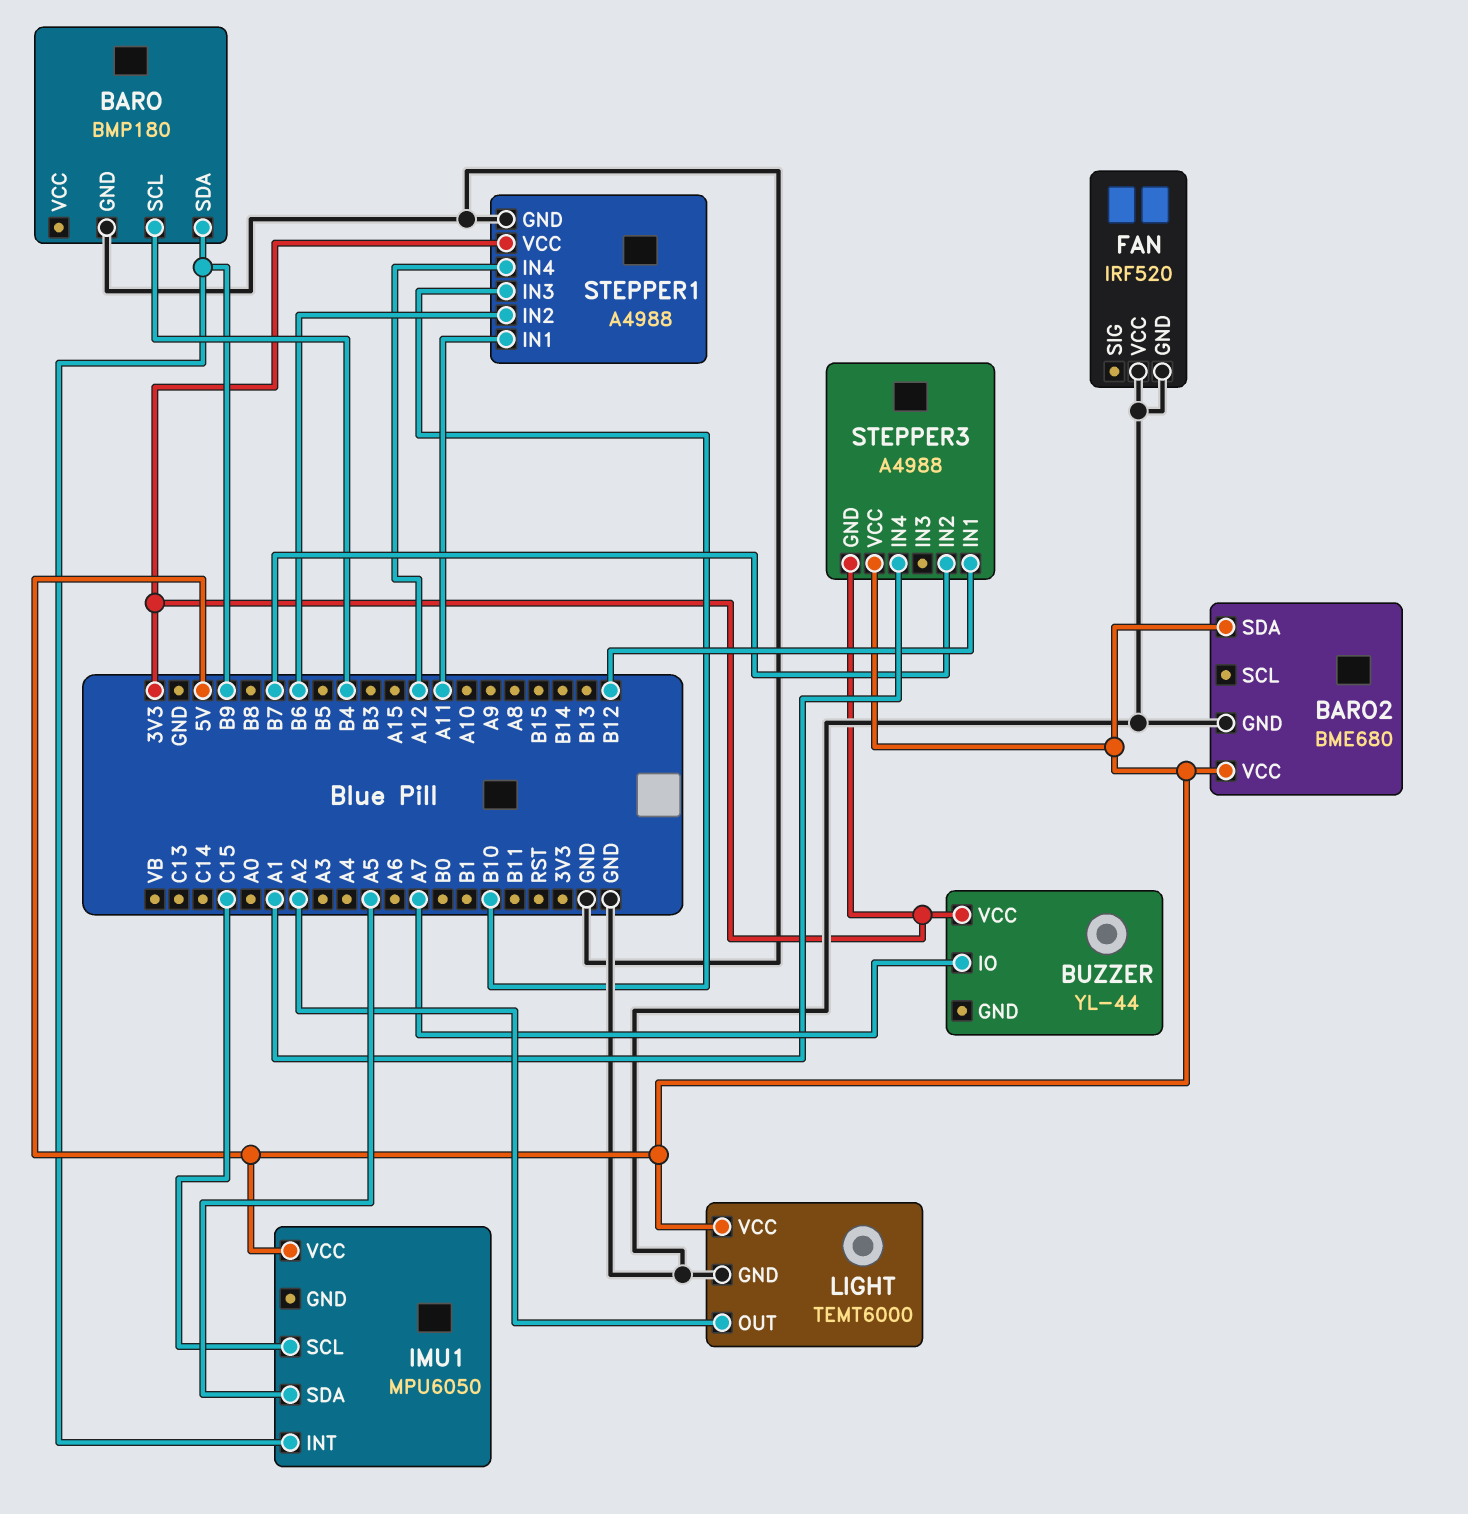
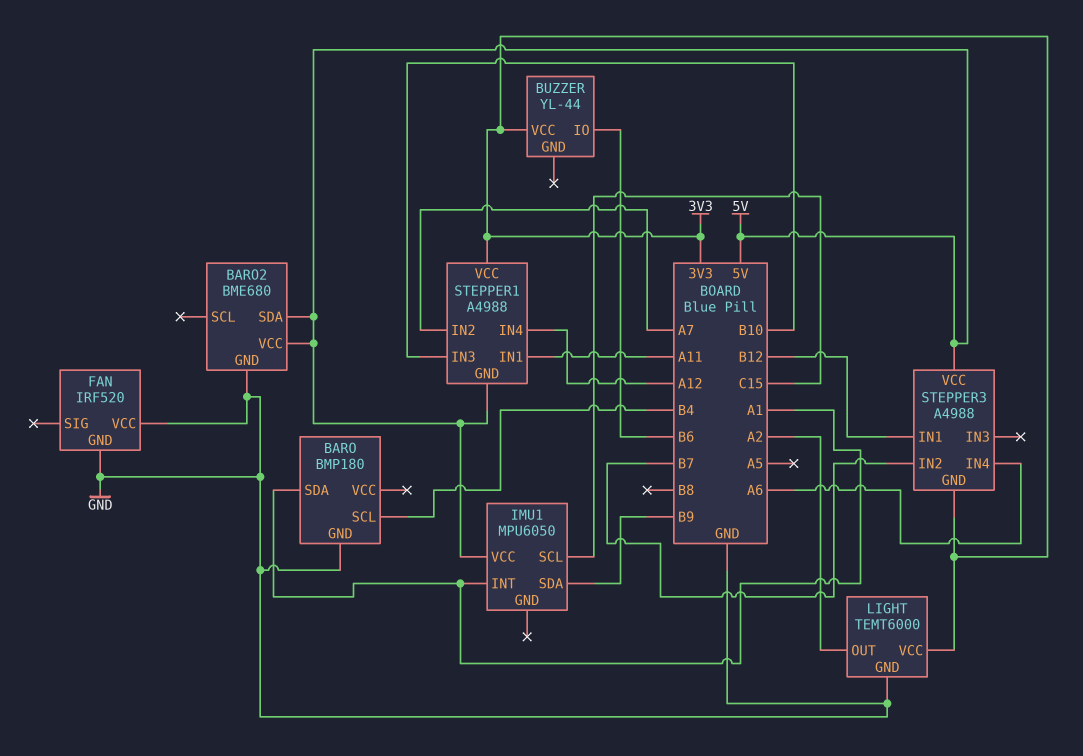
BARO pin SDA: B9 -> A1
BUZZER pin IO: A7 -> B6
IMU1 pin INT: B9 -> A1
IMU1 pin SDA: A5 -> B9
LIGHT pin VCC: 5V -> 3V3
STEPPER1 pin GND: GND -> 5V
STEPPER1 pin IN2: B6 -> A7
STEPPER3 pin IN4: A1 -> A6

